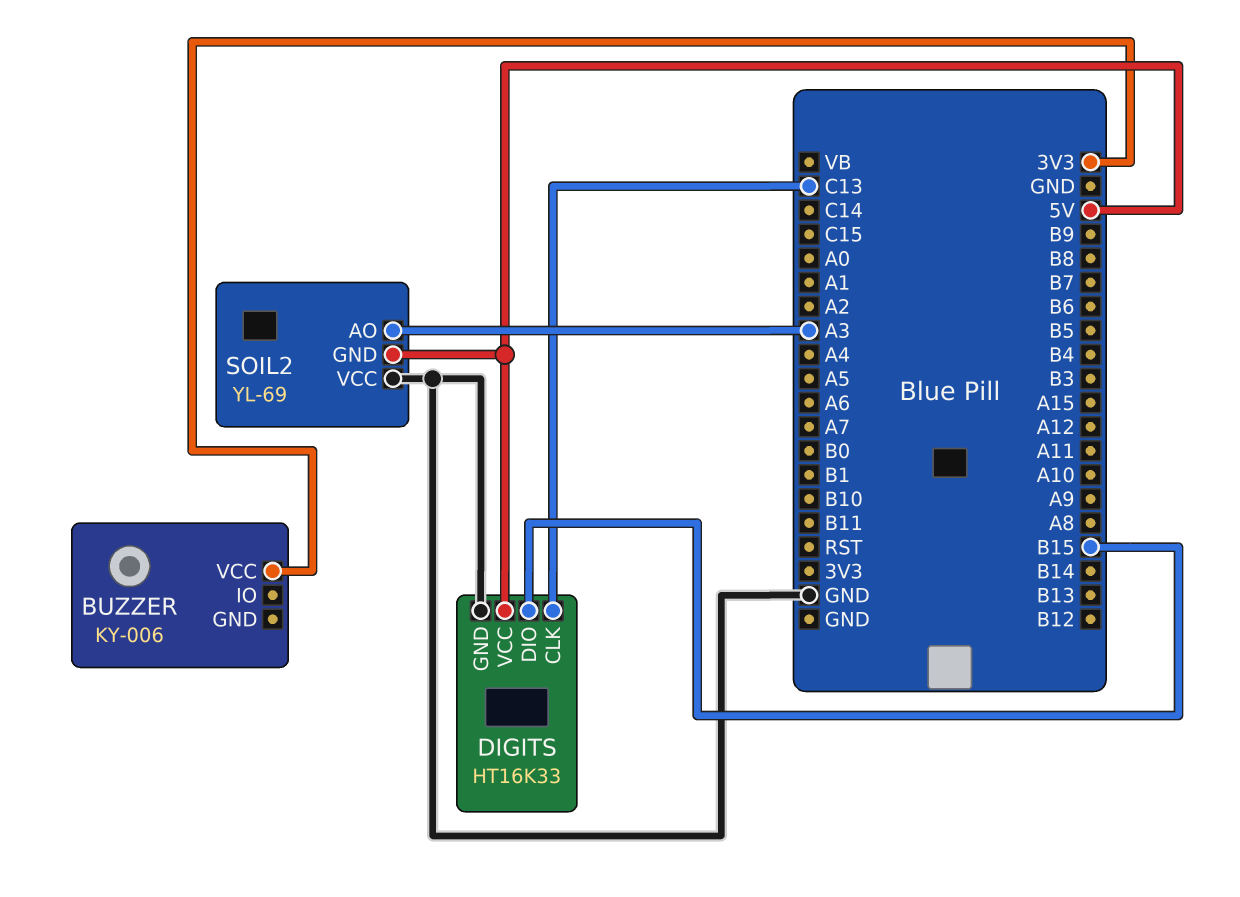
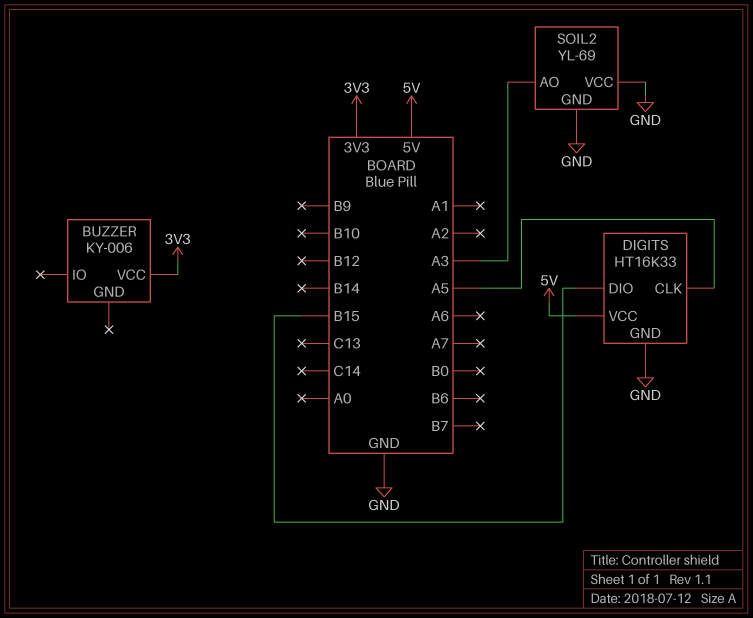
DIGITS pin CLK: C13 -> A5
SOIL2 pin GND: 5V -> GND

